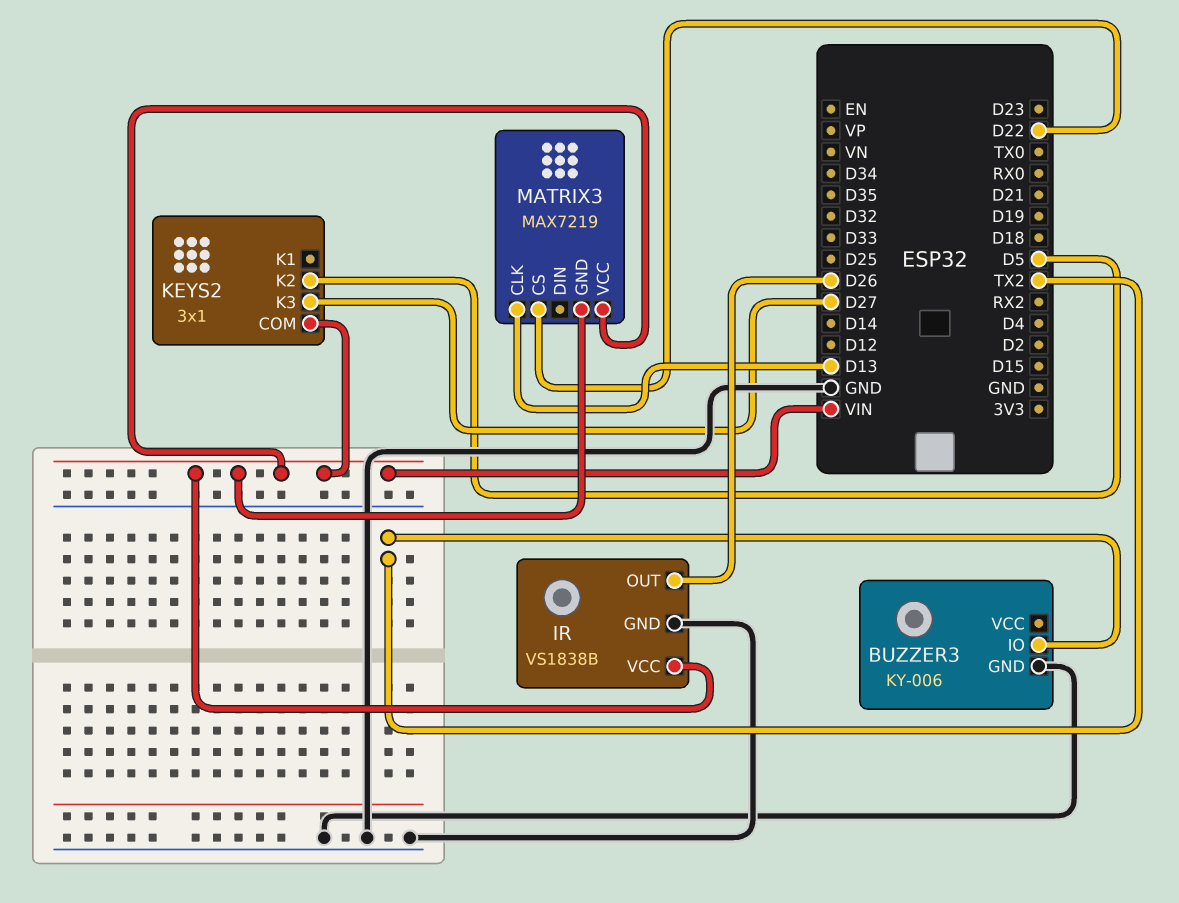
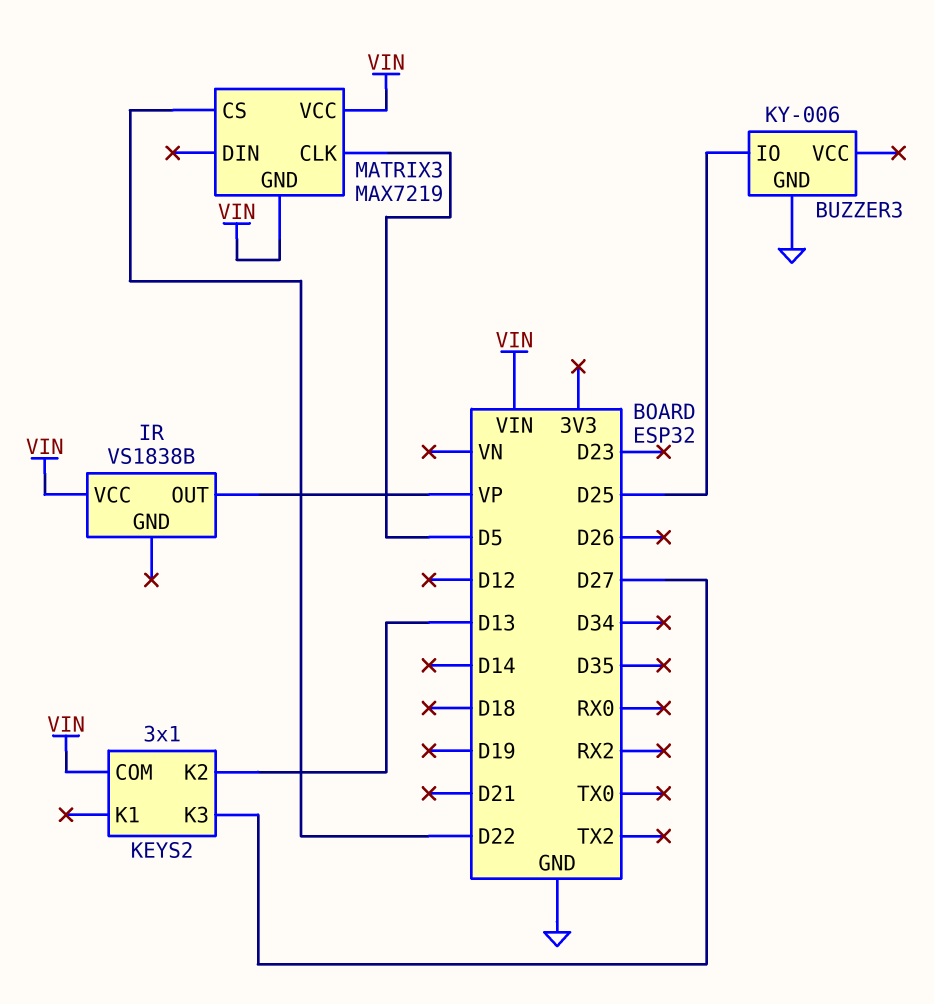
BUZZER3 pin IO: TX2 -> D25
IR pin GND: GND -> none
IR pin OUT: D26 -> VP
KEYS2 pin K2: D5 -> D13
MATRIX3 pin CLK: D13 -> D5

